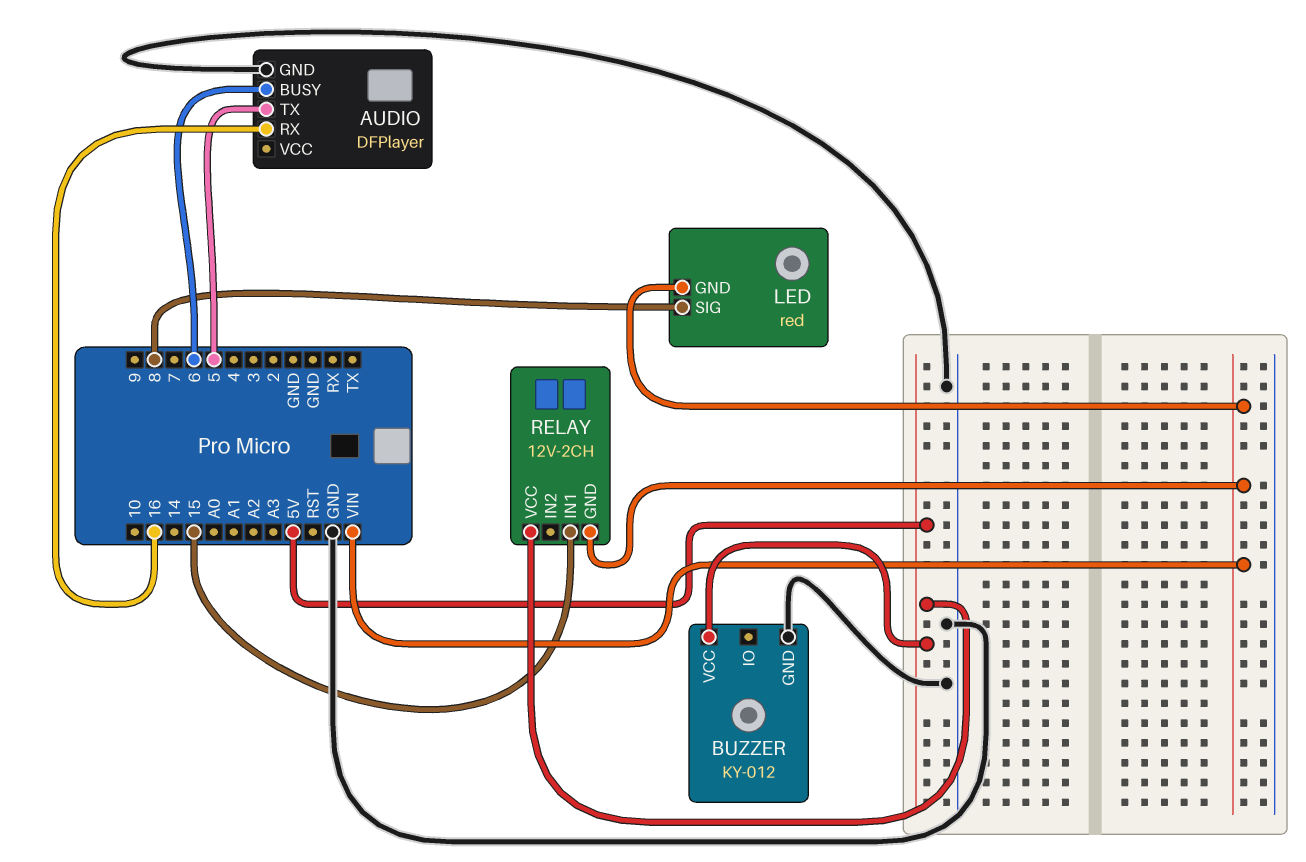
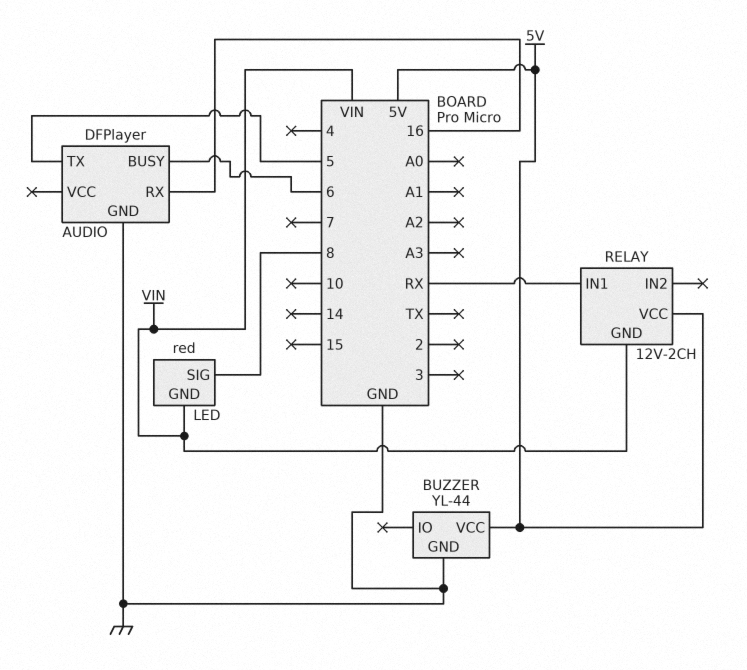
BUZZER: KY-012 -> YL-44
RELAY pin IN1: 15 -> RX

